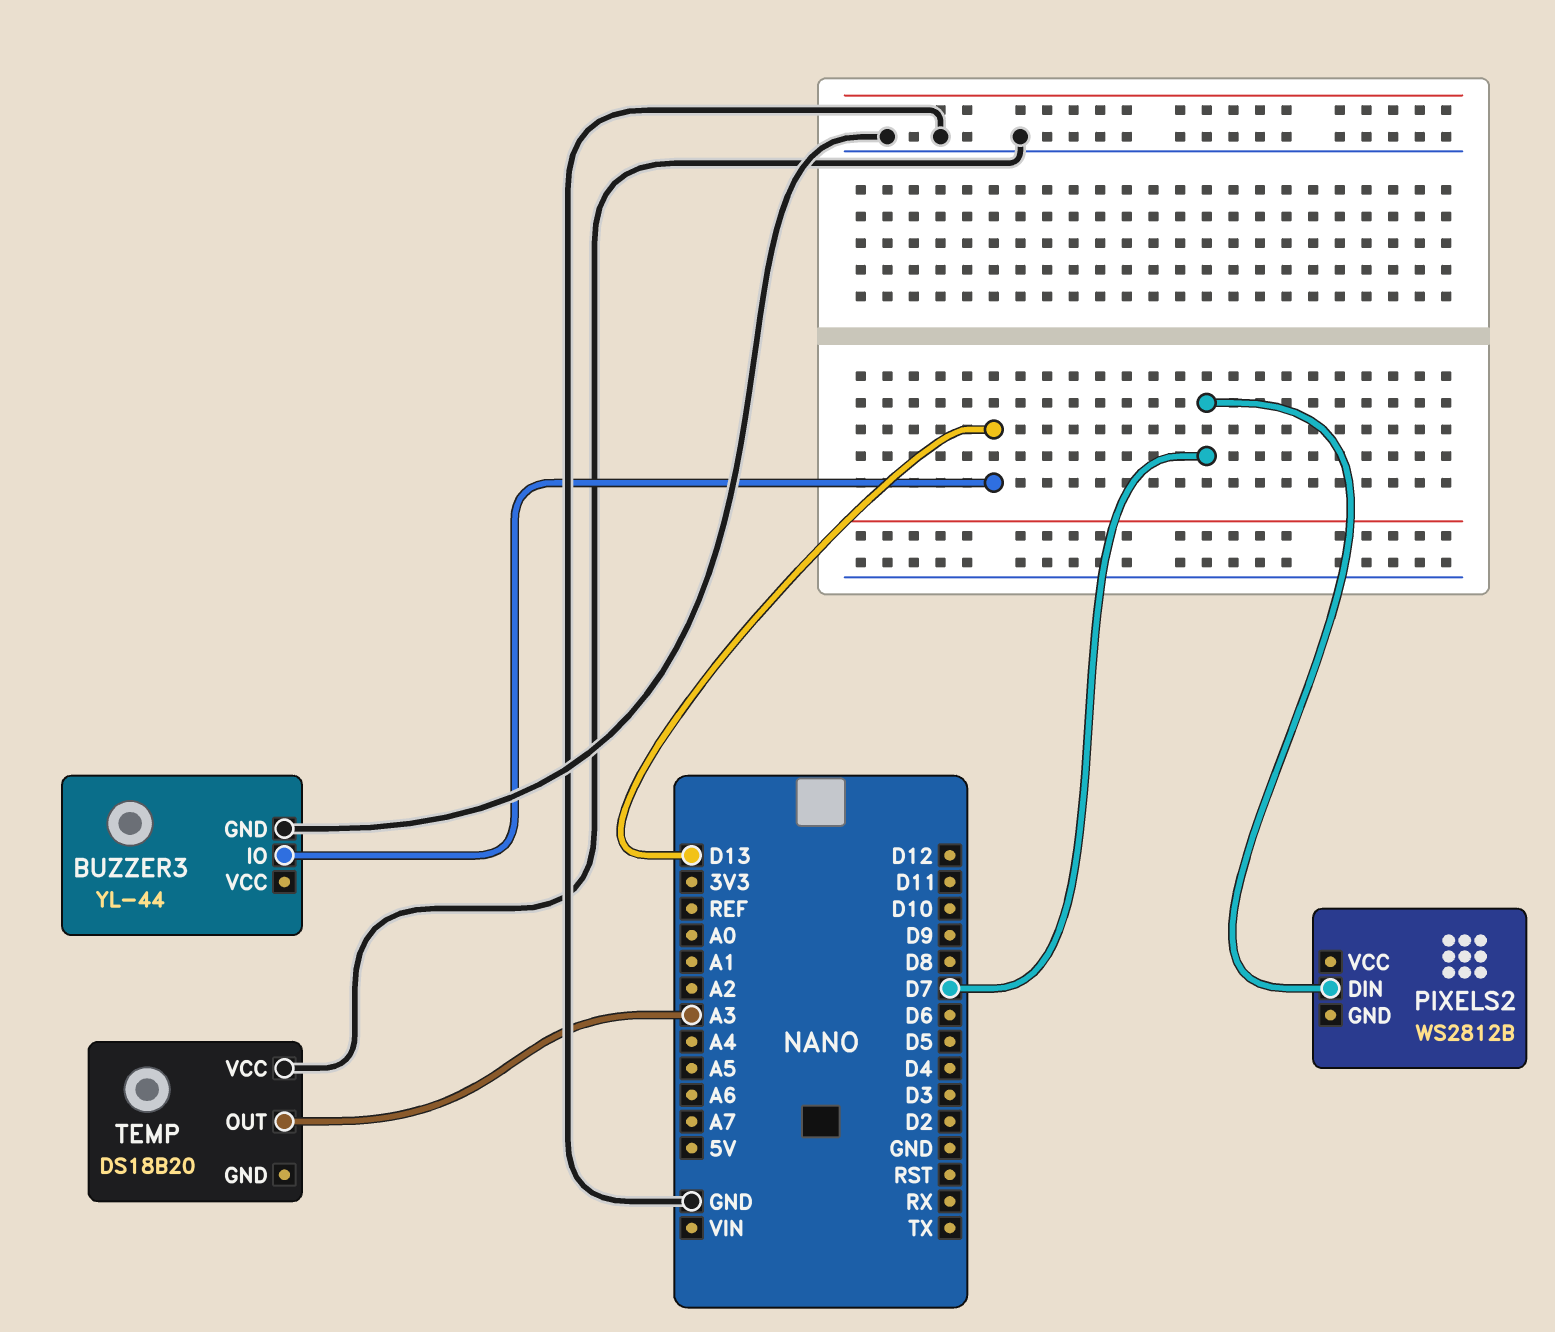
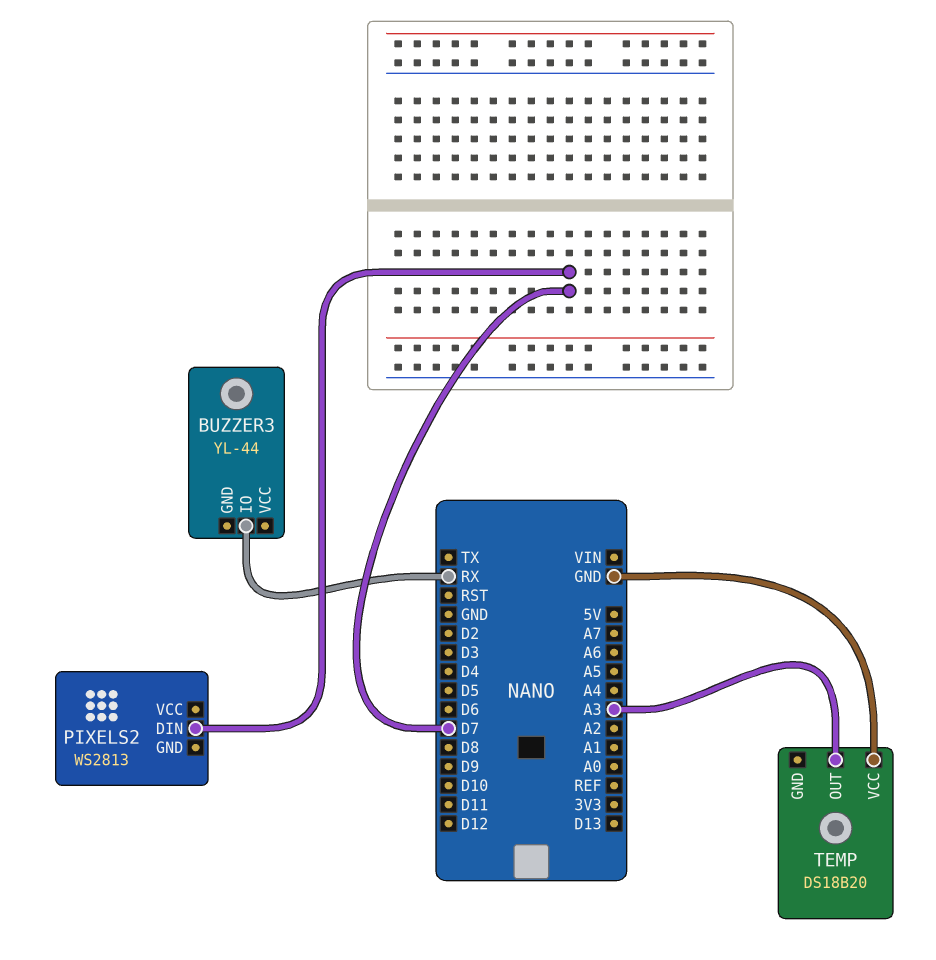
BUZZER3 pin GND: GND -> none
BUZZER3 pin IO: D13 -> RX
PIXELS2: WS2812B -> WS2813

